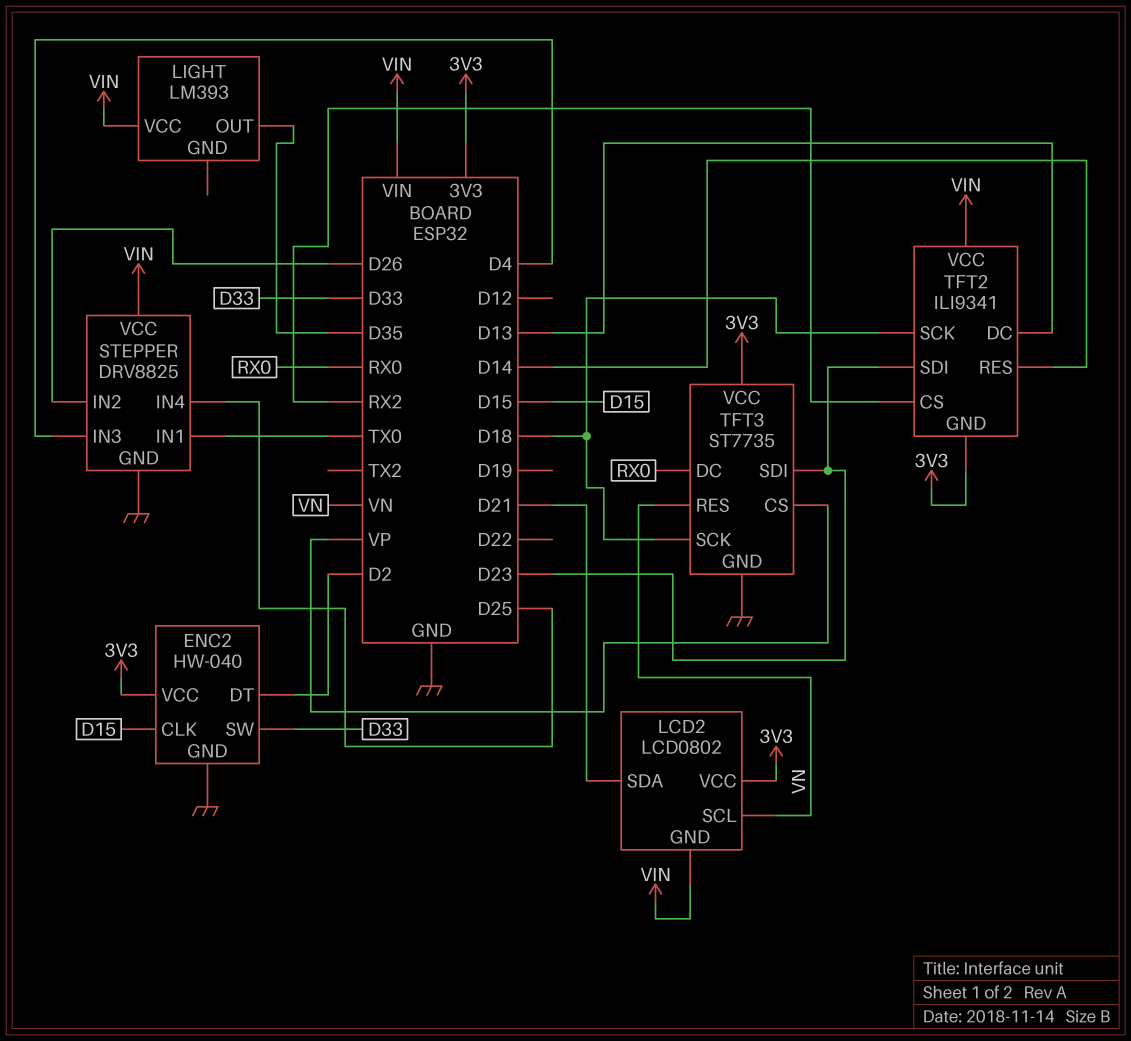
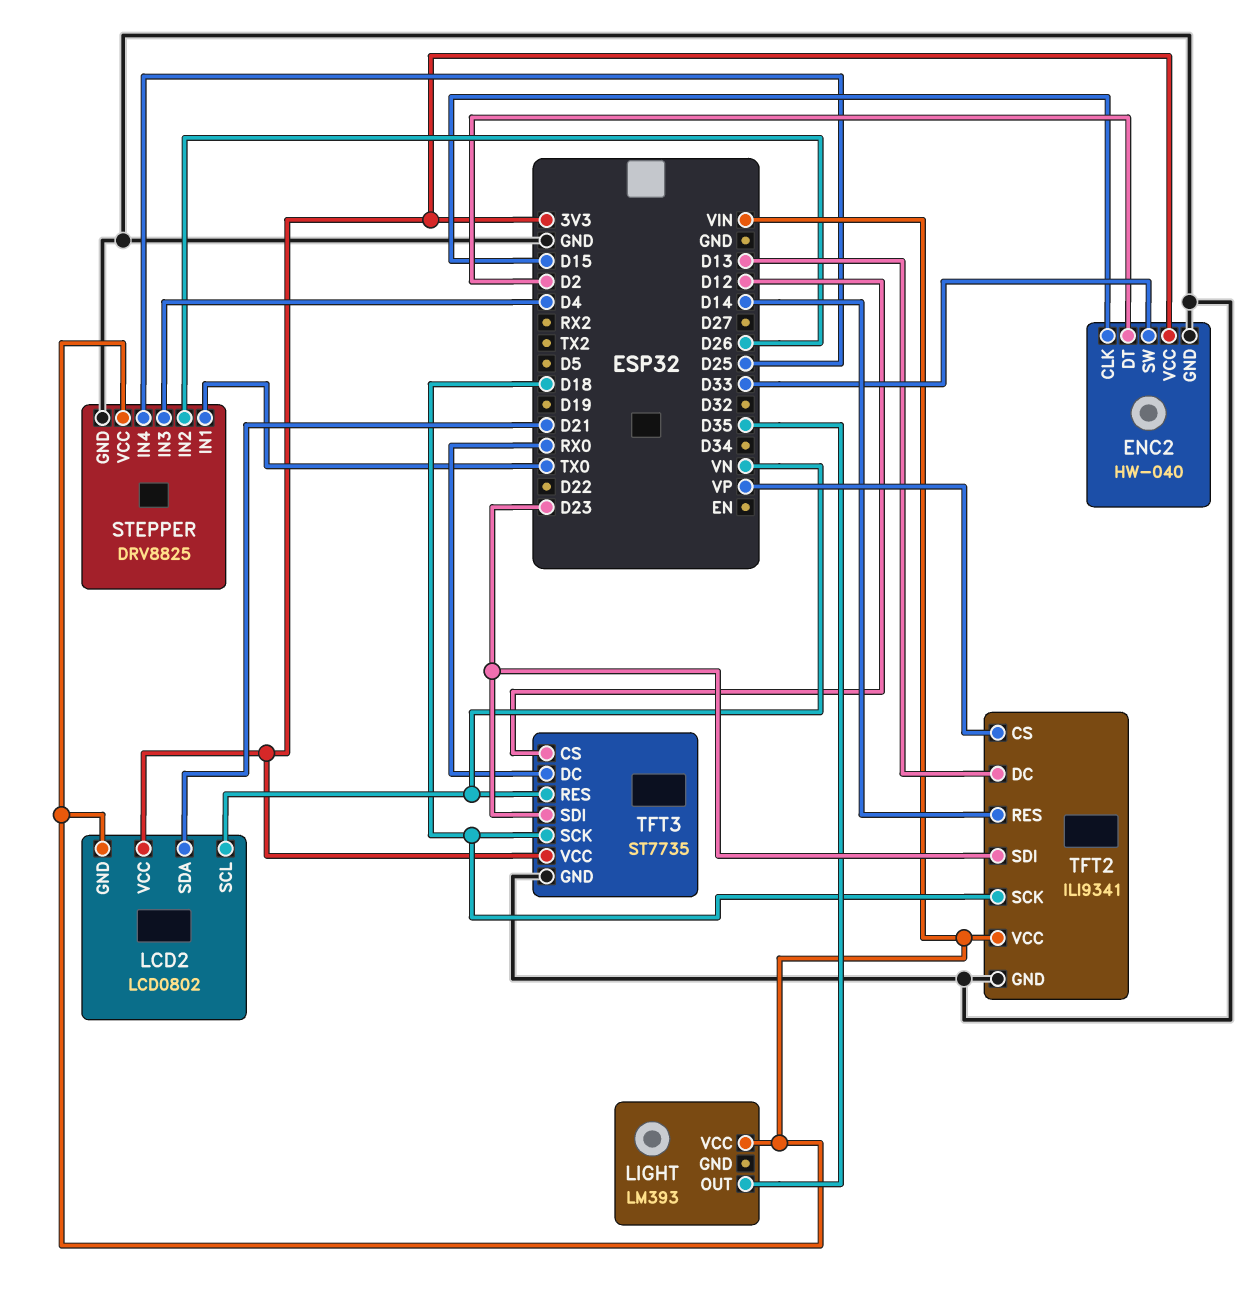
TFT2 pin CS: RX2 -> VP
TFT2 pin GND: 3V3 -> GND
TFT3 pin CS: VP -> D12

